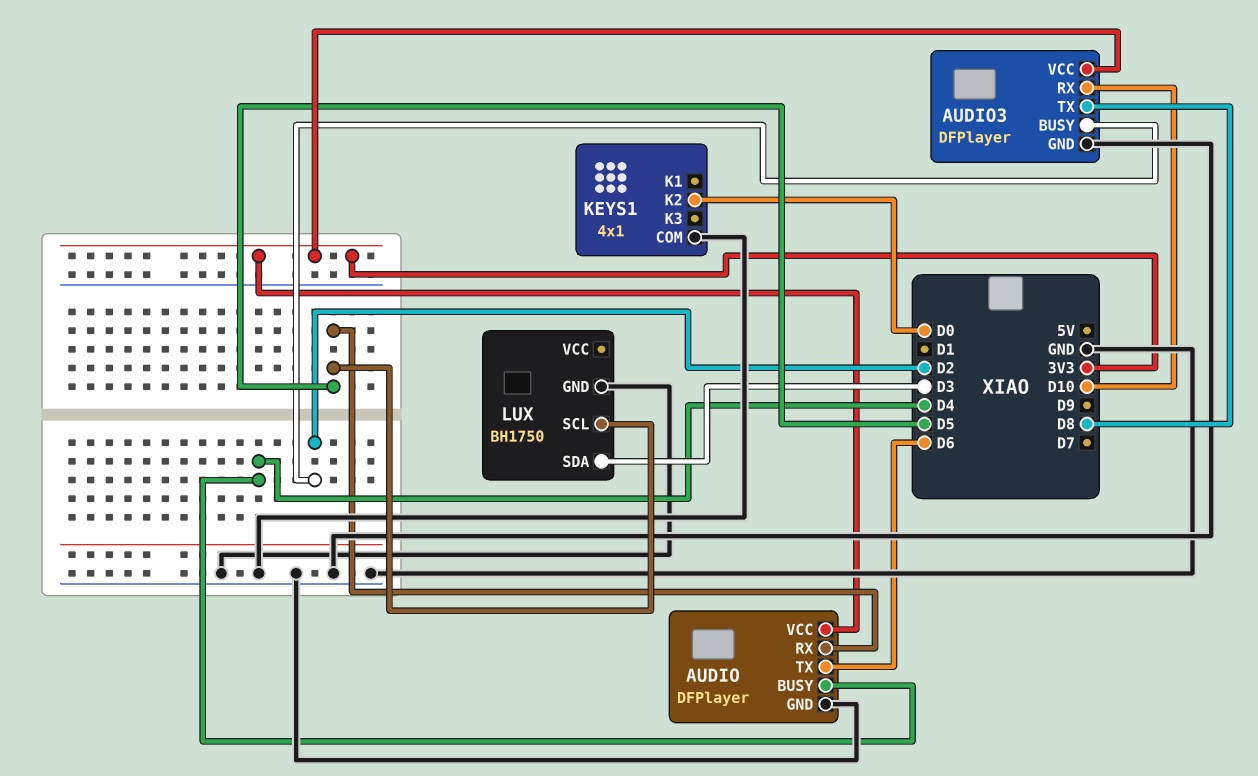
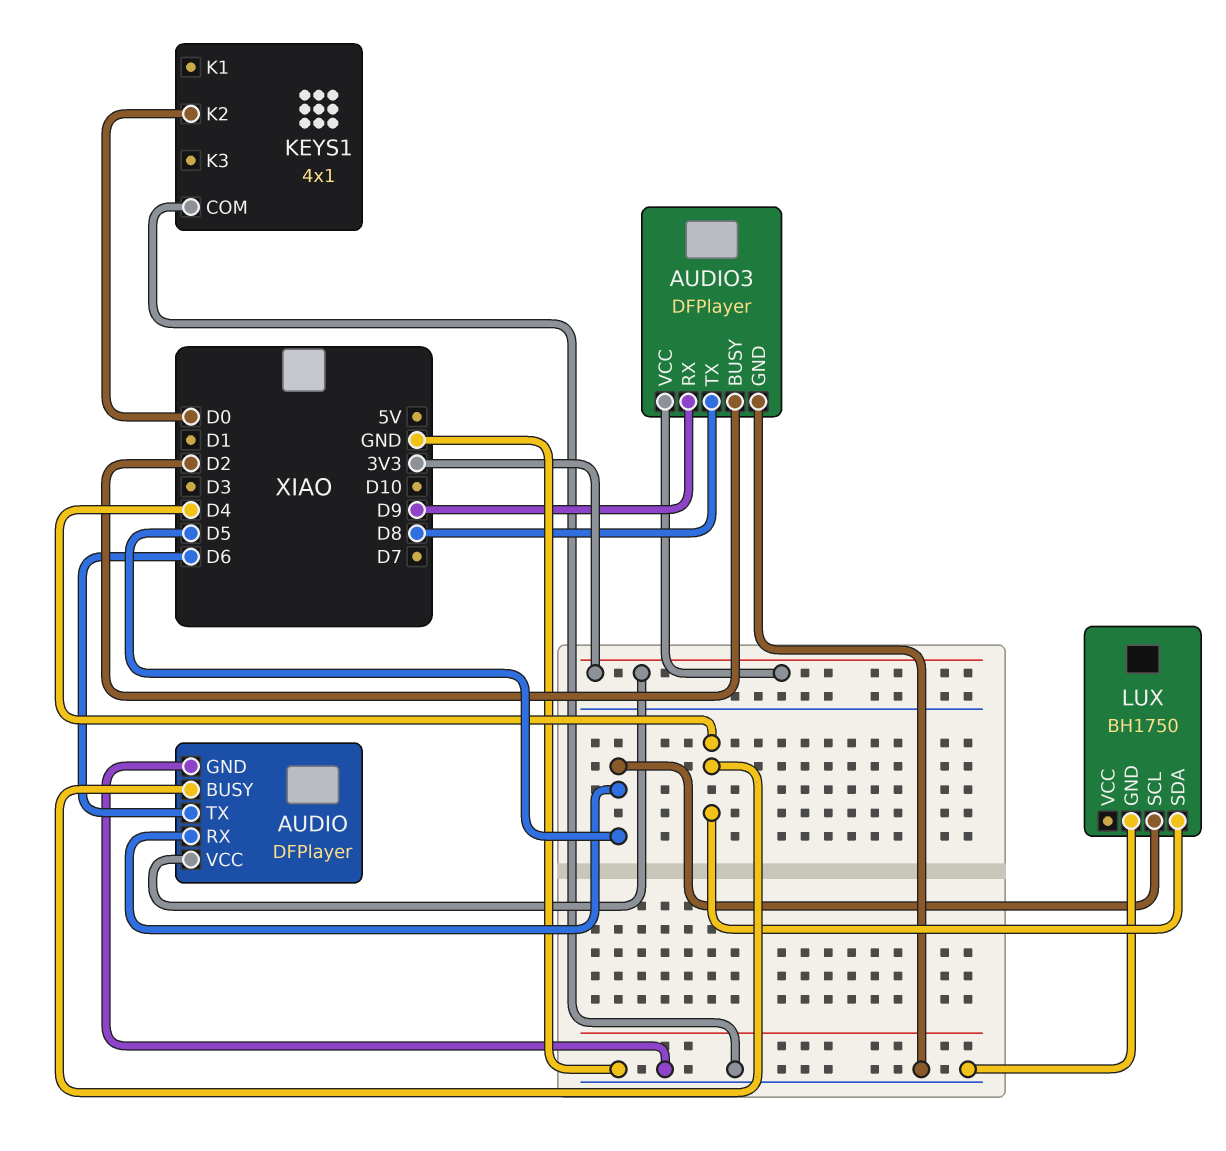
AUDIO3 pin RX: D10 -> D9
LUX pin SDA: D3 -> D4

